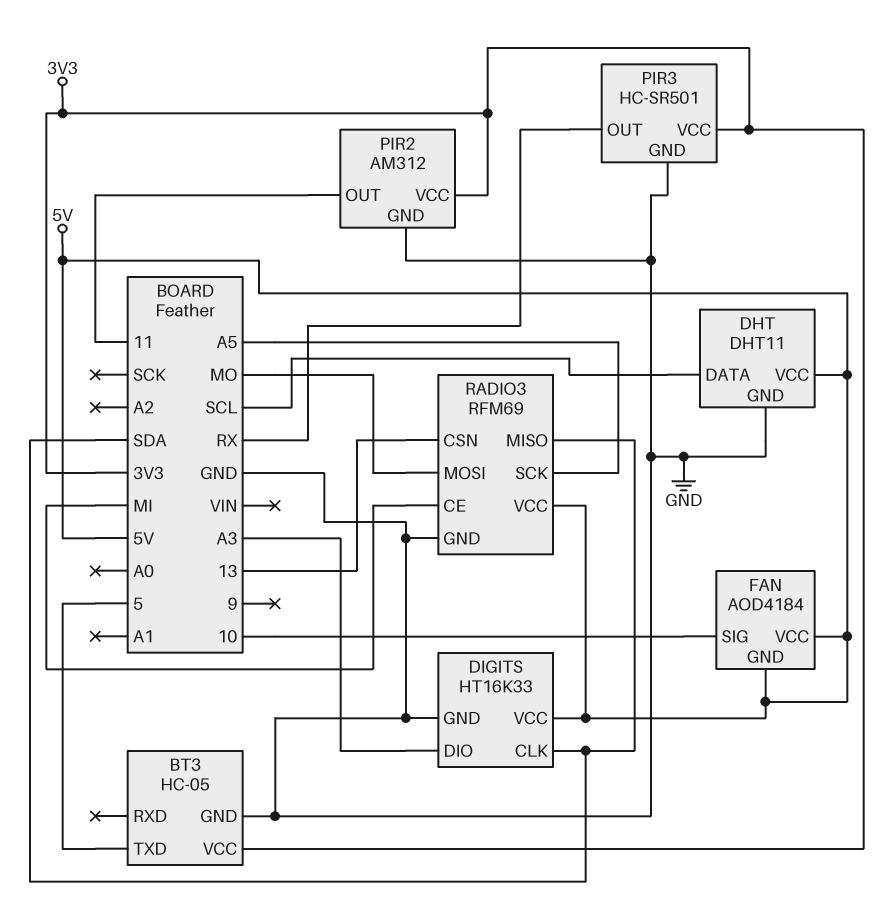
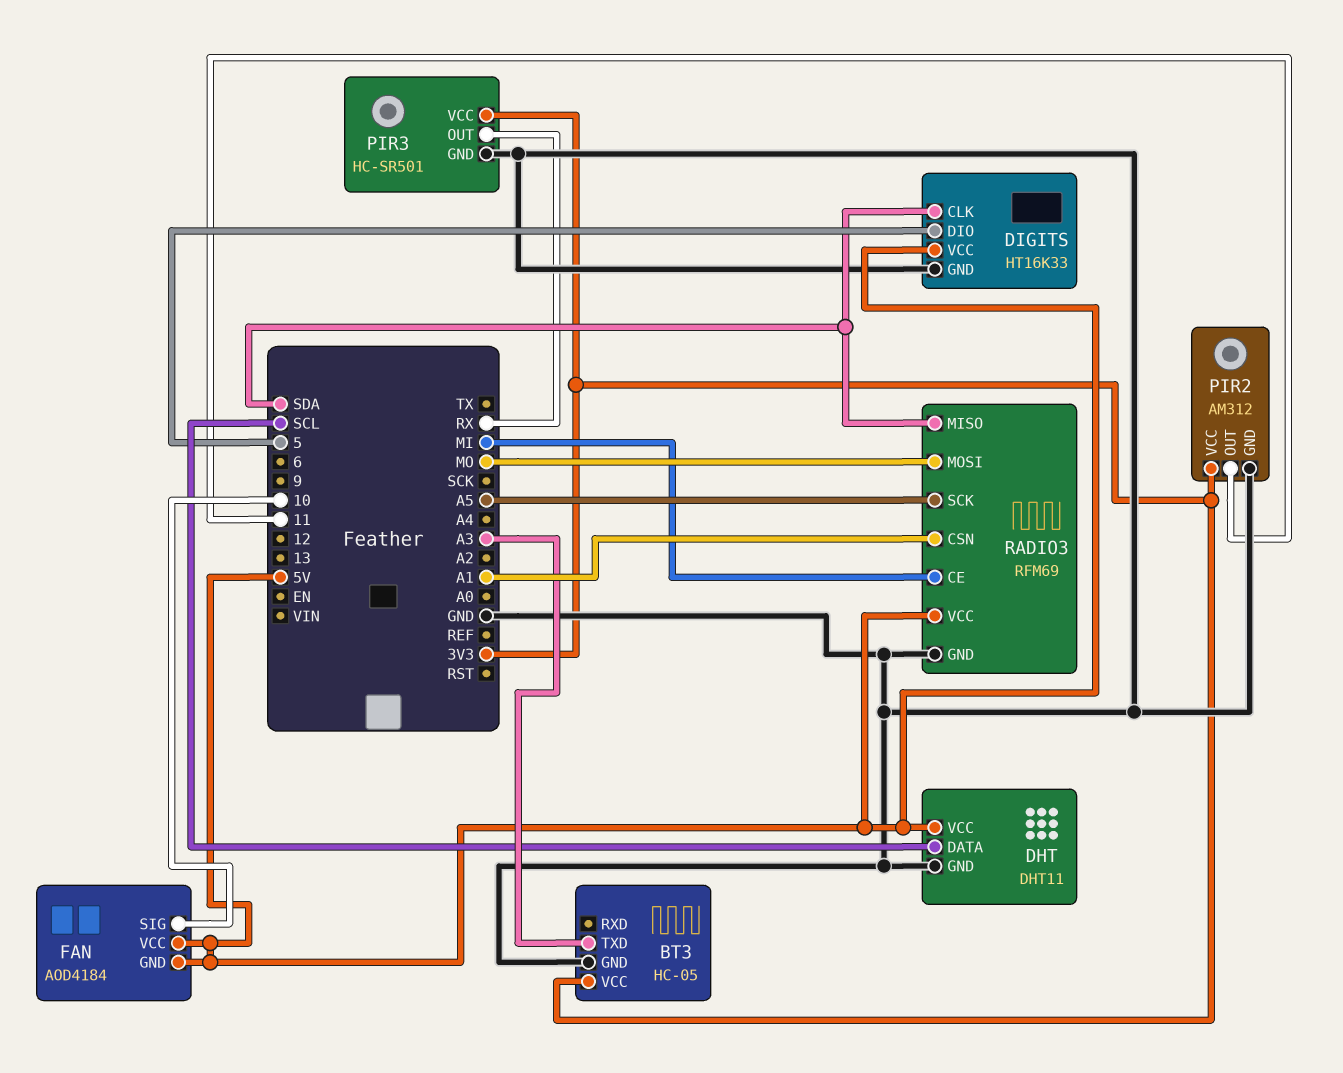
BT3 pin TXD: 5 -> A3
DIGITS pin DIO: A3 -> 5
RADIO3 pin CSN: 13 -> A1

